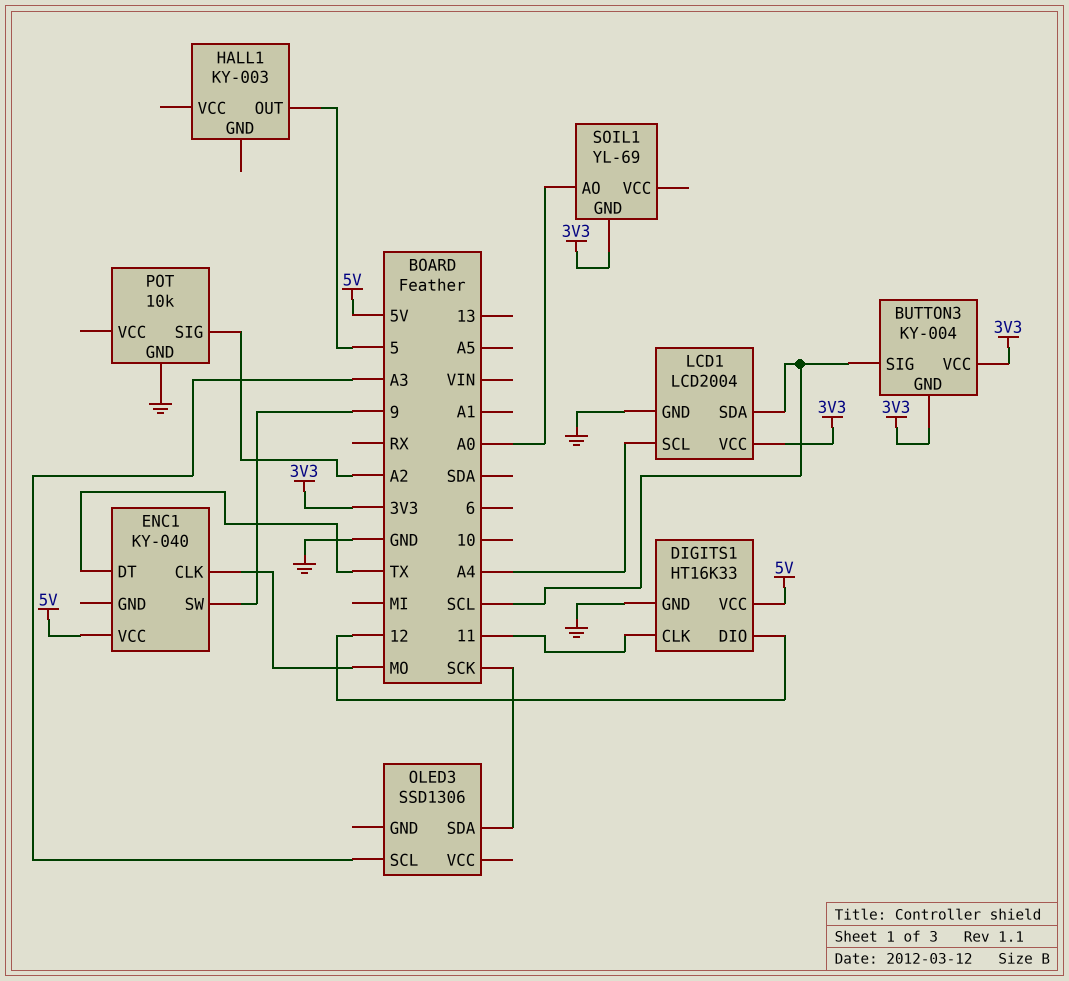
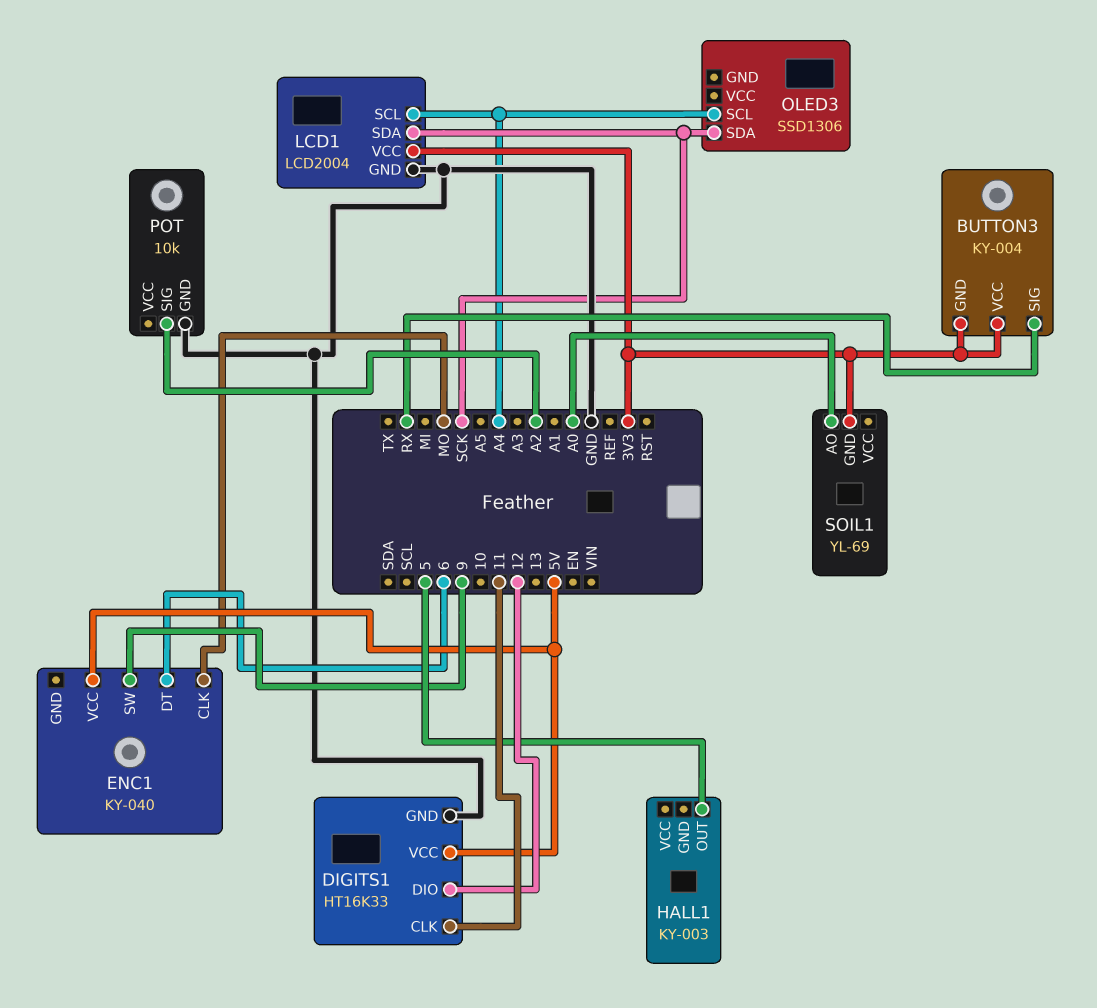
BUTTON3 pin SIG: SCL -> RX
ENC1 pin DT: TX -> 6
LCD1 pin SDA: SCL -> SCK
OLED3 pin SCL: A3 -> A4

